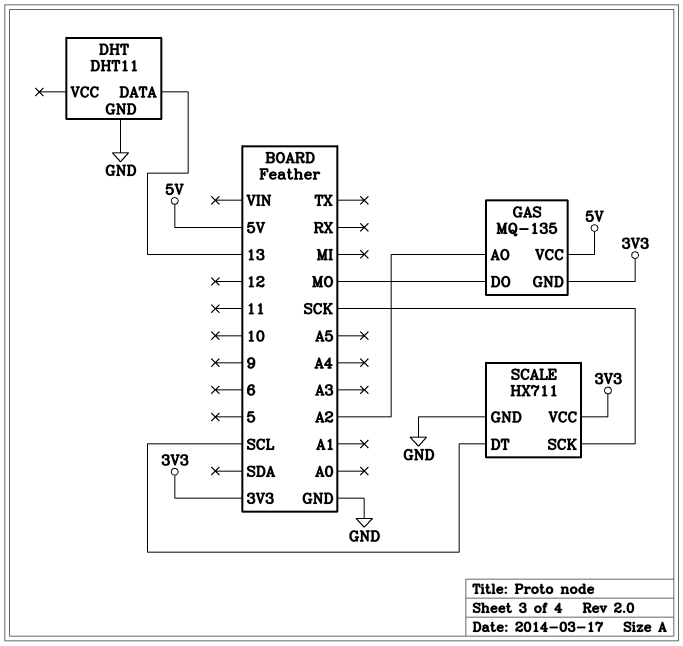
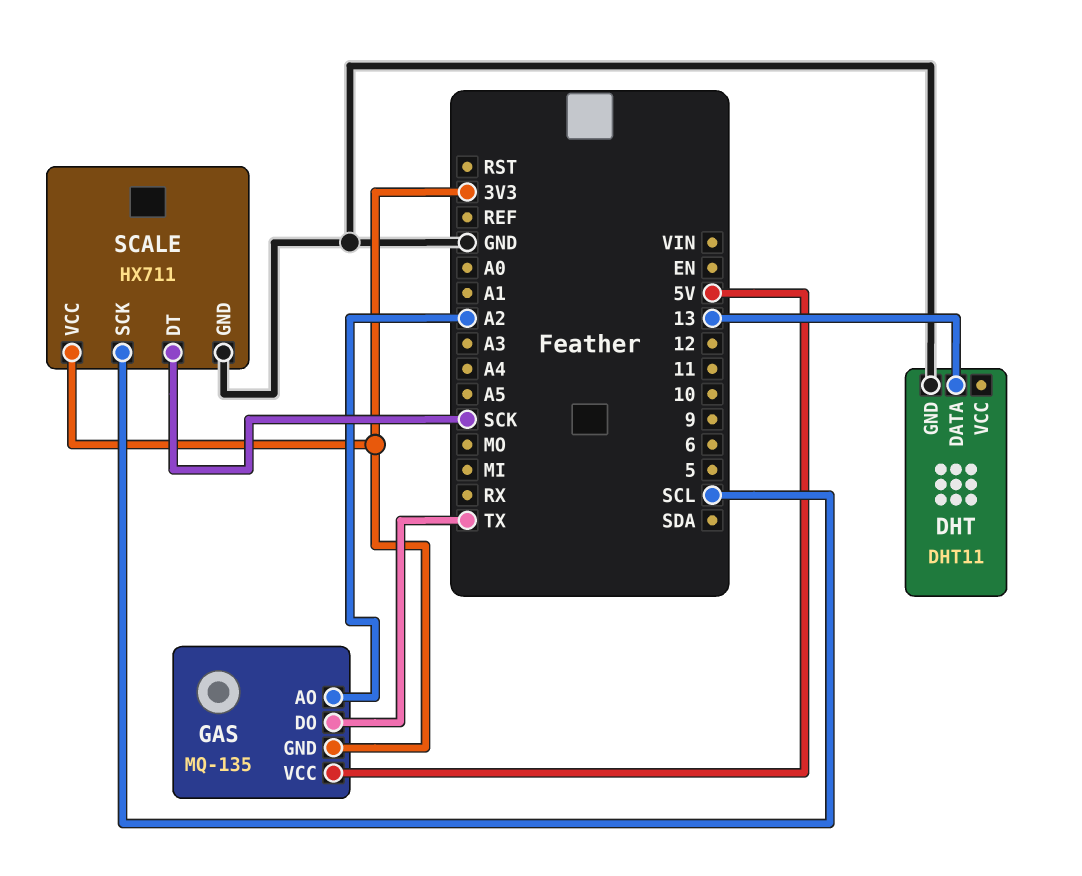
GAS pin DO: MO -> TX
SCALE pin DT: SCL -> SCK
SCALE pin SCK: SCK -> SCL

